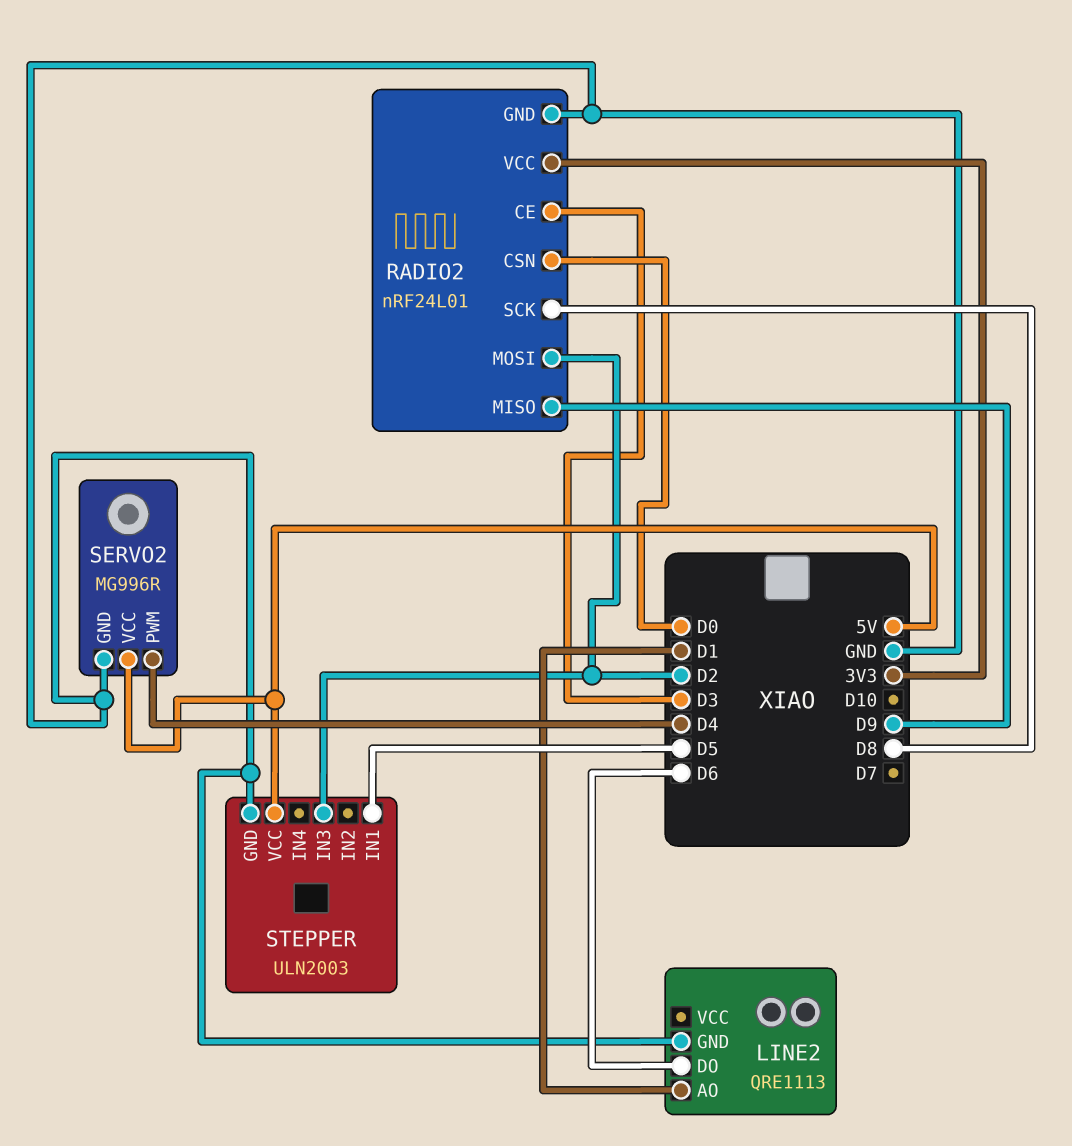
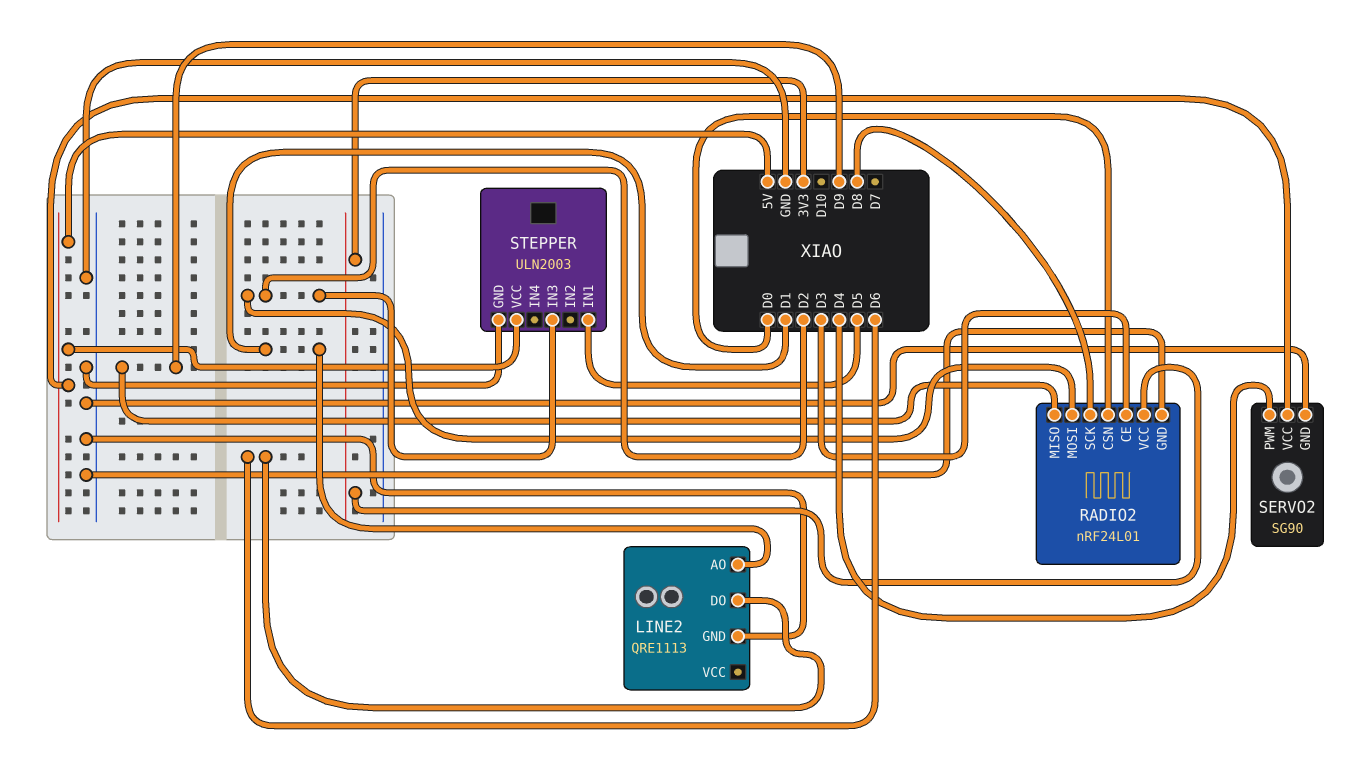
SERVO2: MG996R -> SG90

